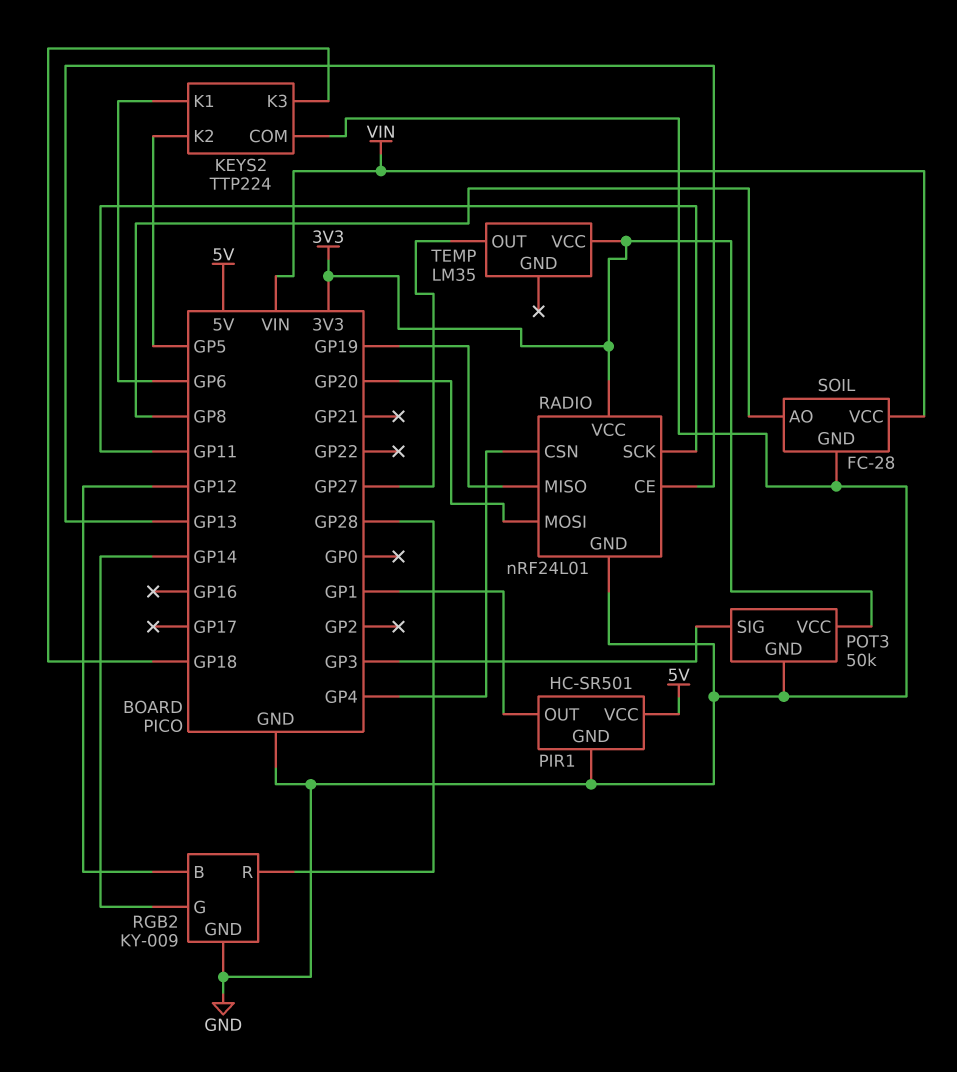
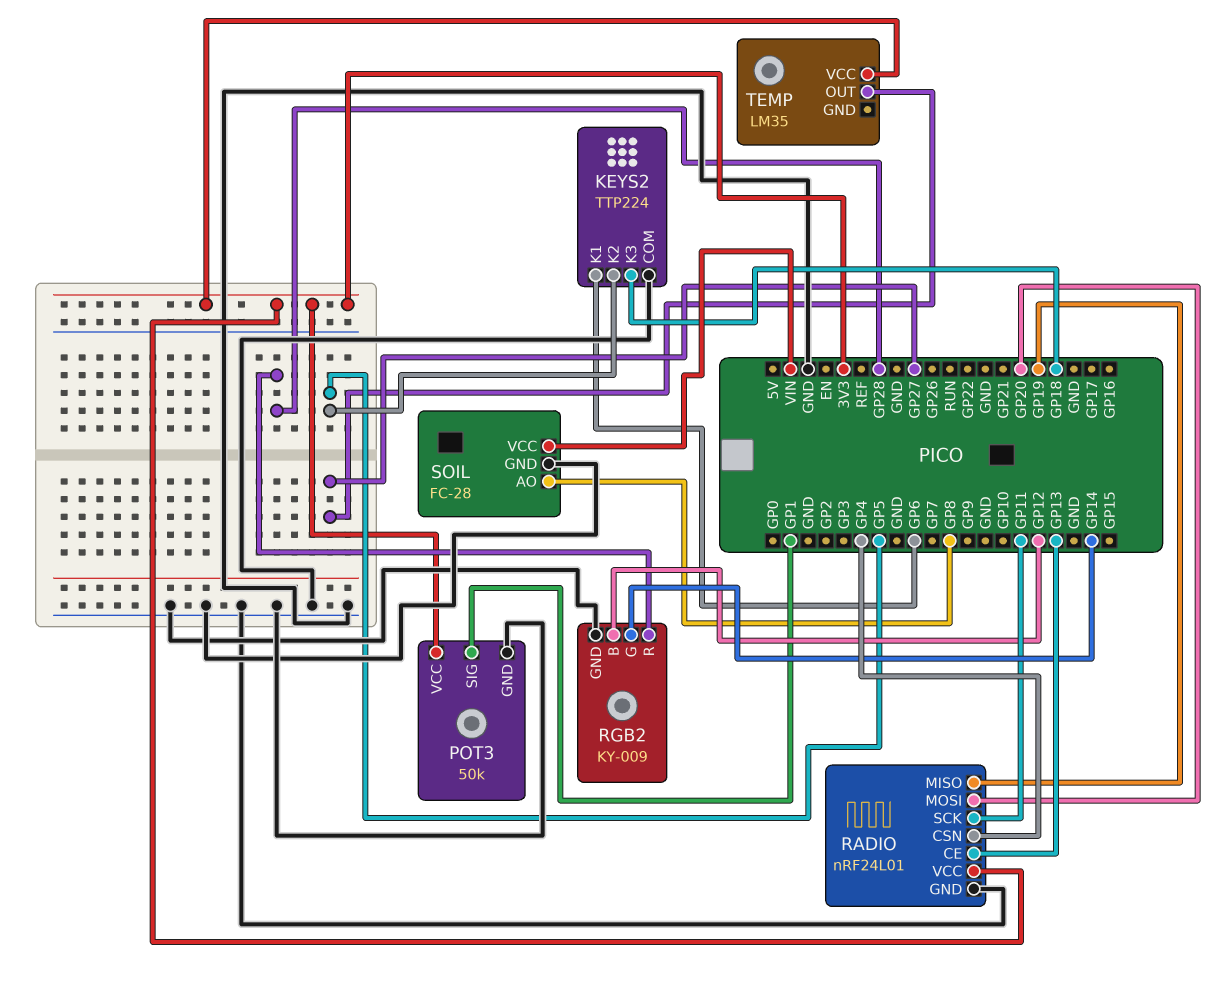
PIR1: HC-SR501 -> none
PIR1 pin GND: GND -> none
PIR1 pin OUT: GP1 -> none
PIR1 pin VCC: 5V -> none
POT3 pin SIG: GP3 -> GP1

